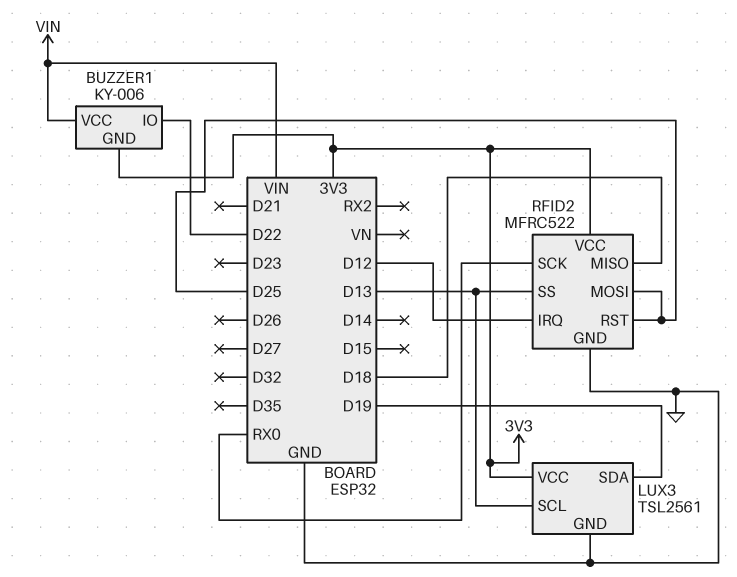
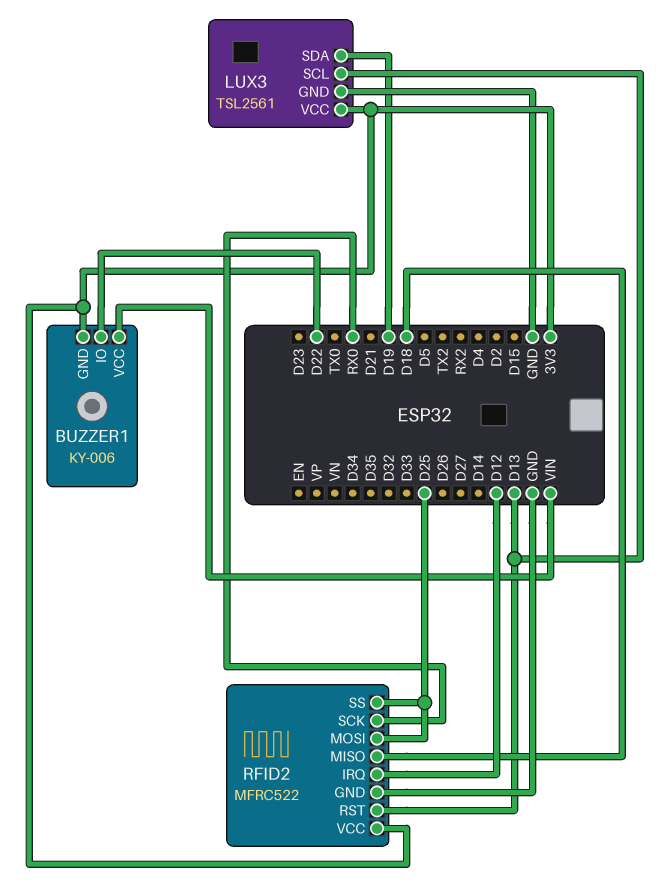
RFID2 pin RST: D25 -> D13
RFID2 pin SS: D13 -> D25

